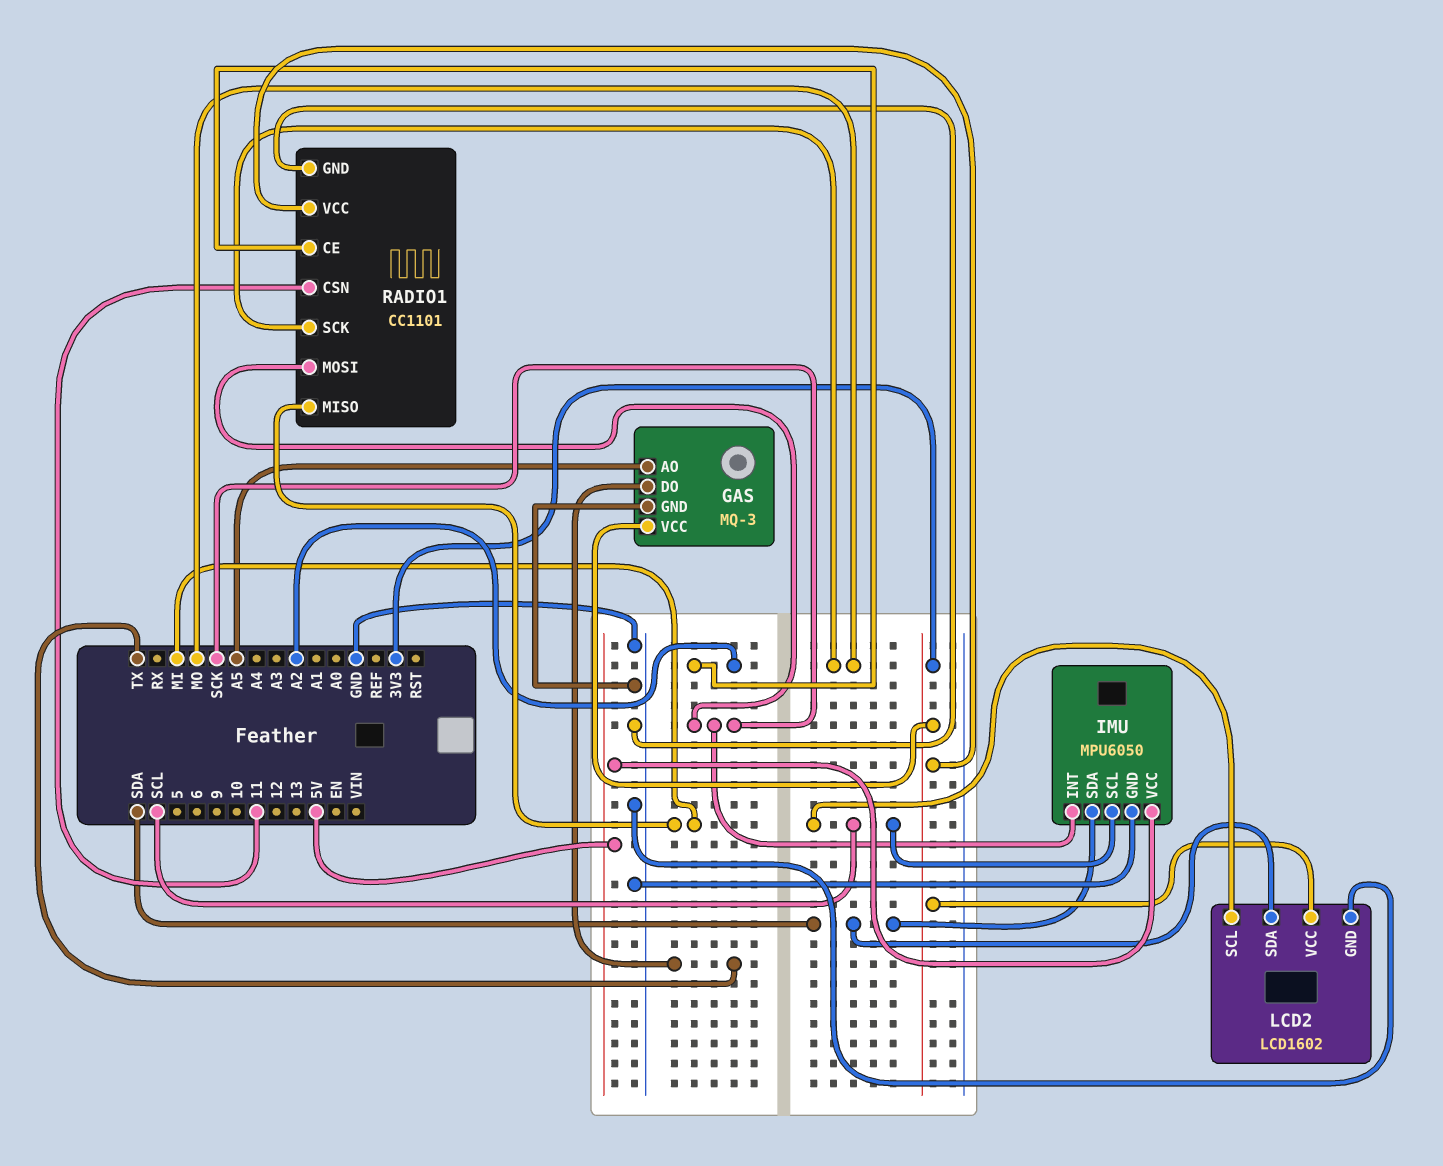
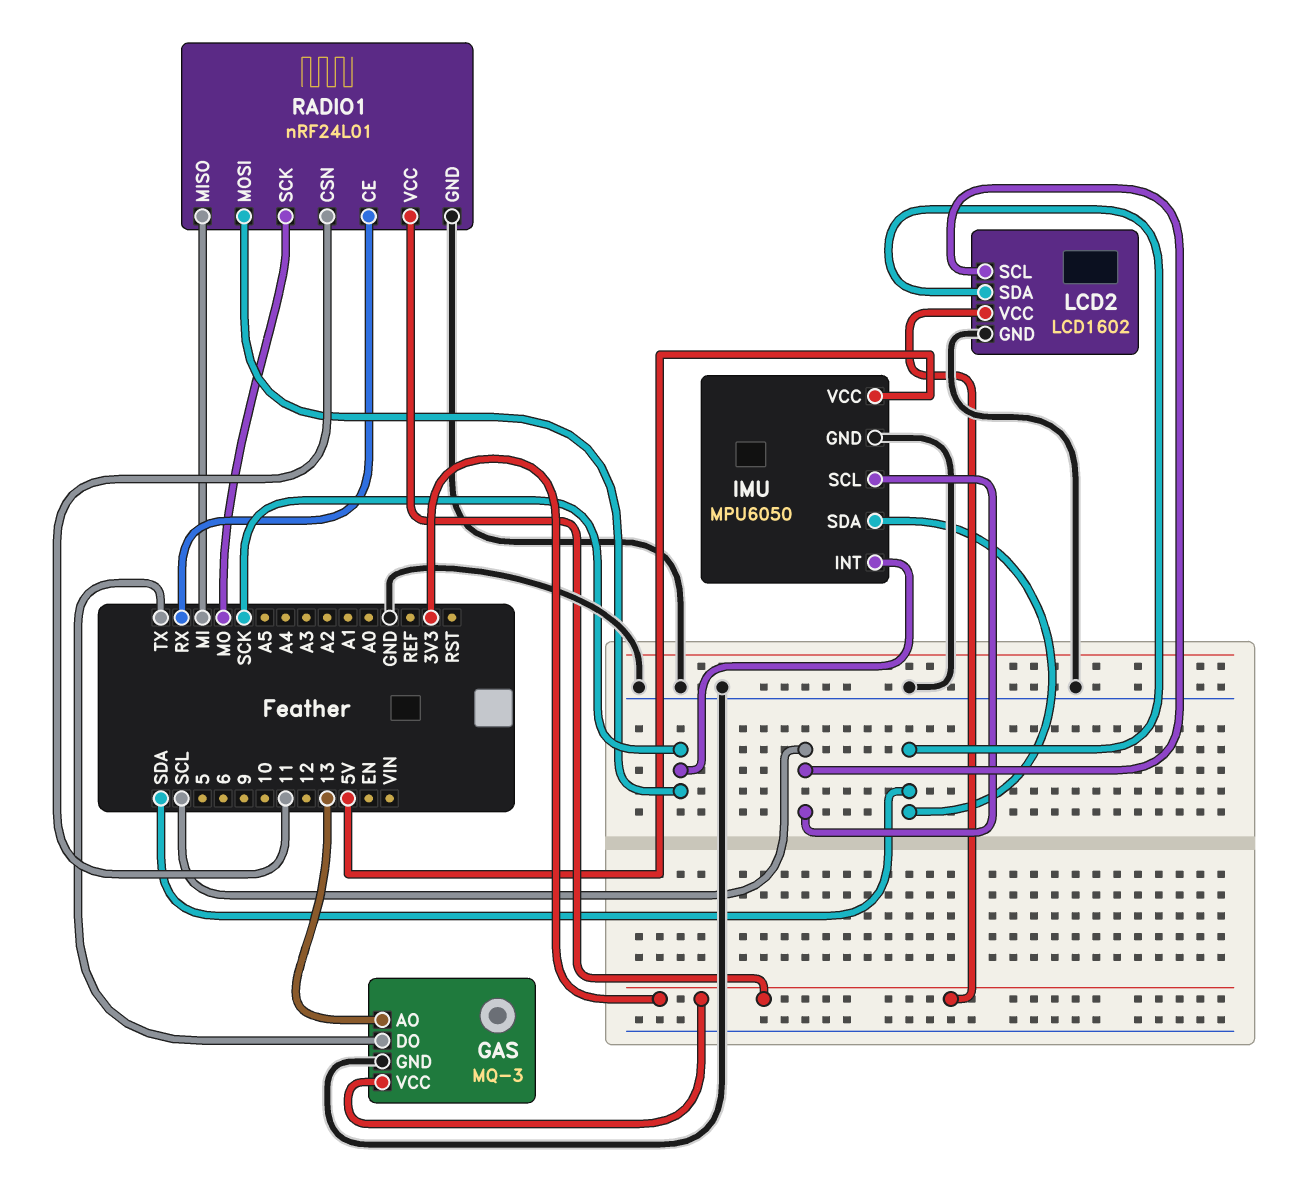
GAS pin AO: A5 -> 13
RADIO1: CC1101 -> nRF24L01
RADIO1 pin CE: A2 -> RX

